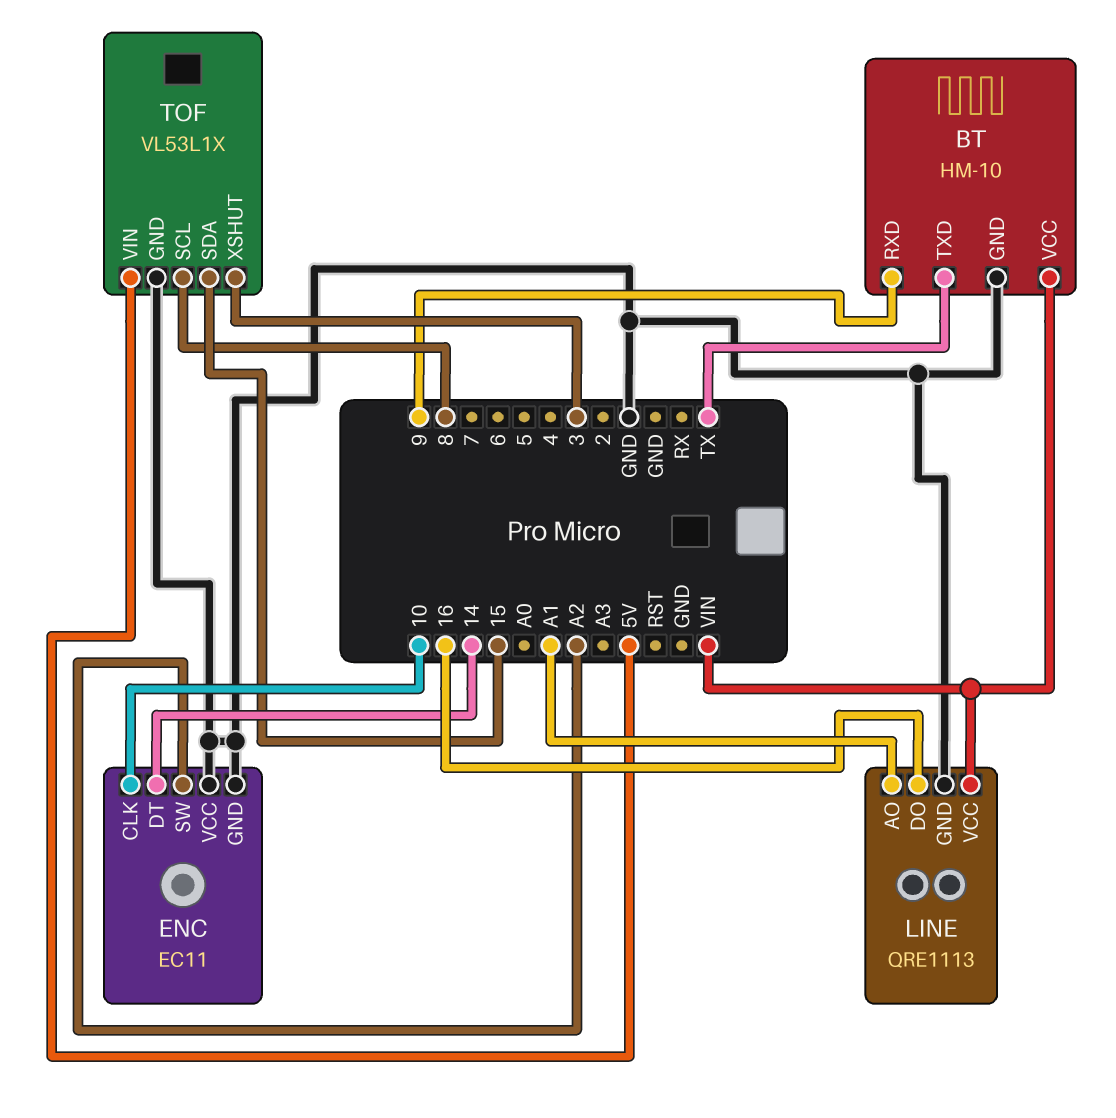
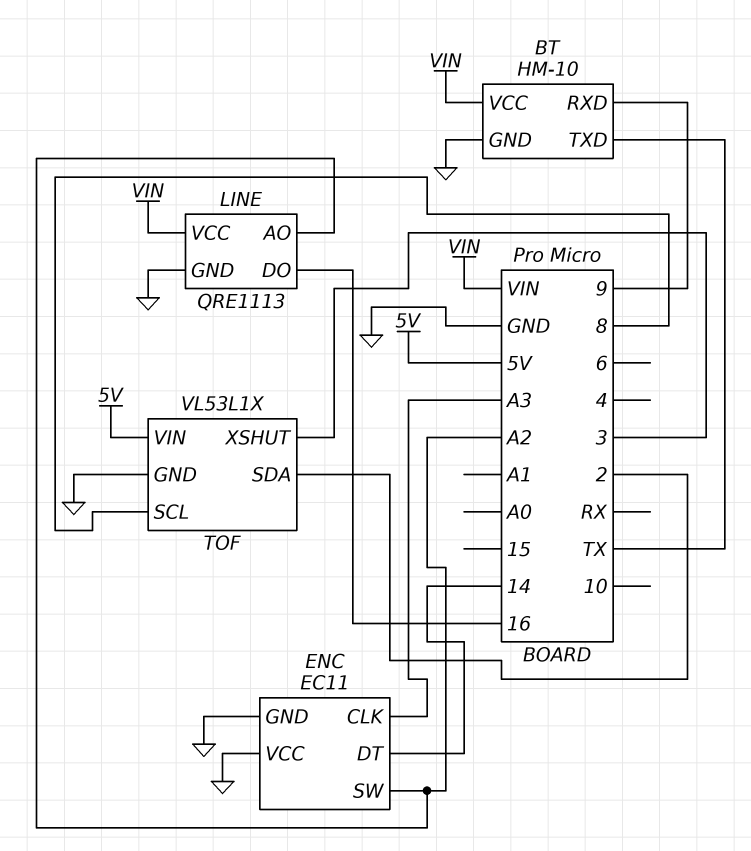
ENC pin CLK: 10 -> A3
LINE pin AO: A1 -> A2
TOF pin SDA: 15 -> 2

